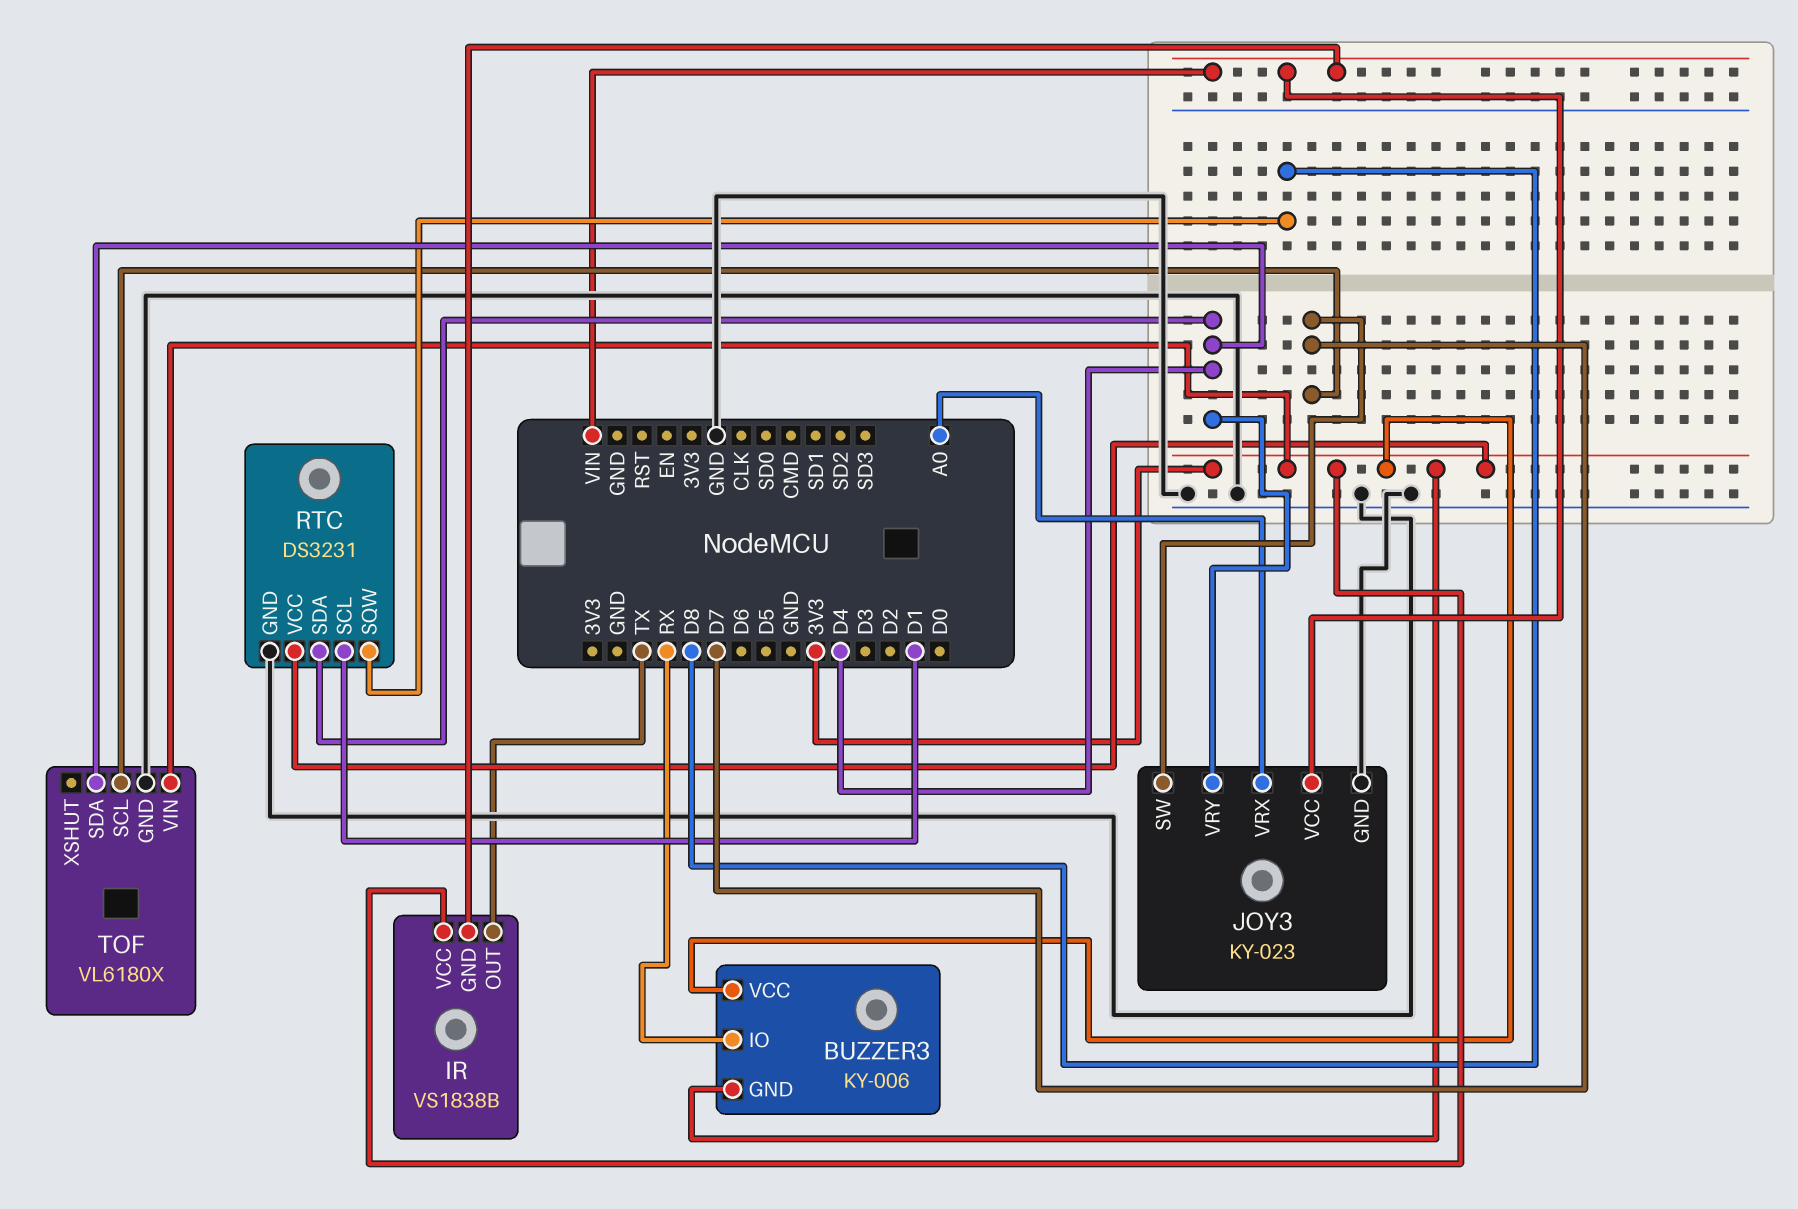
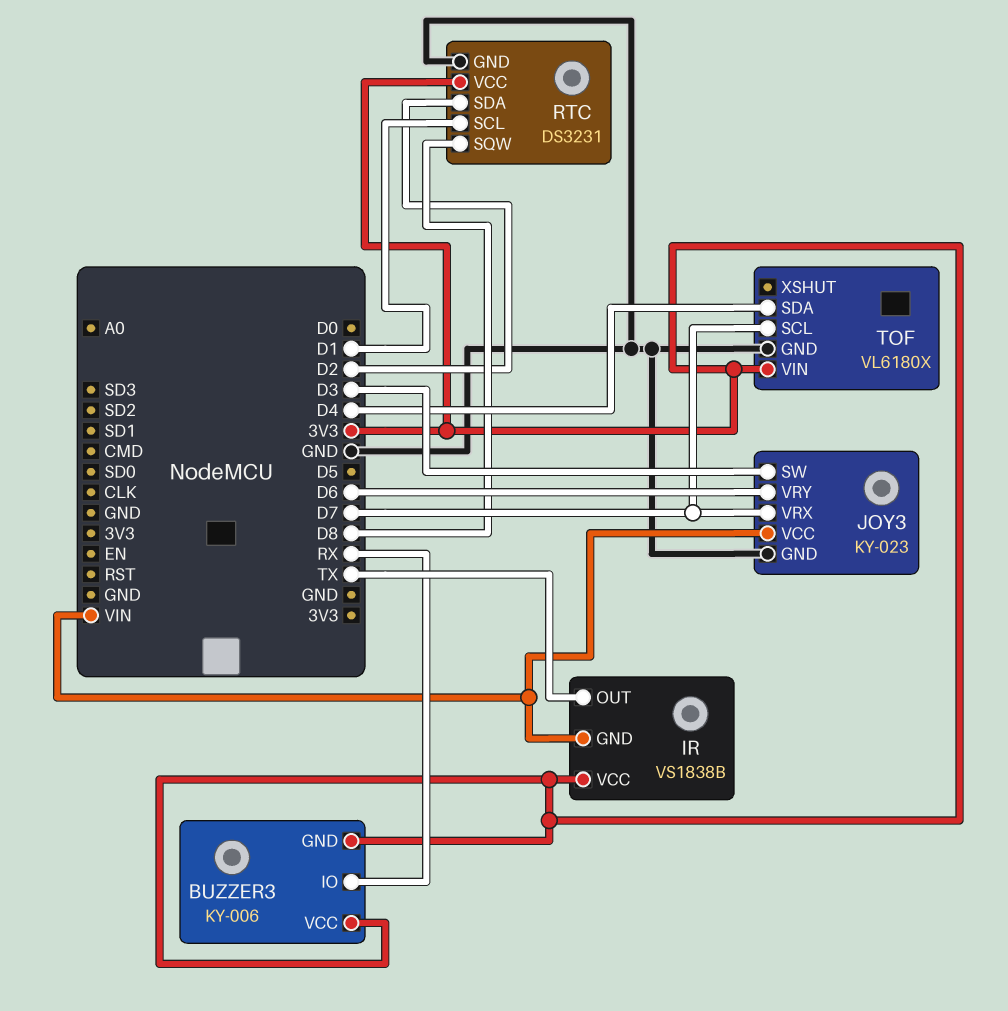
JOY3 pin SW: D7 -> D3
JOY3 pin VRX: A0 -> D7
JOY3 pin VRY: D4 -> D6
RTC pin SDA: D4 -> D2

